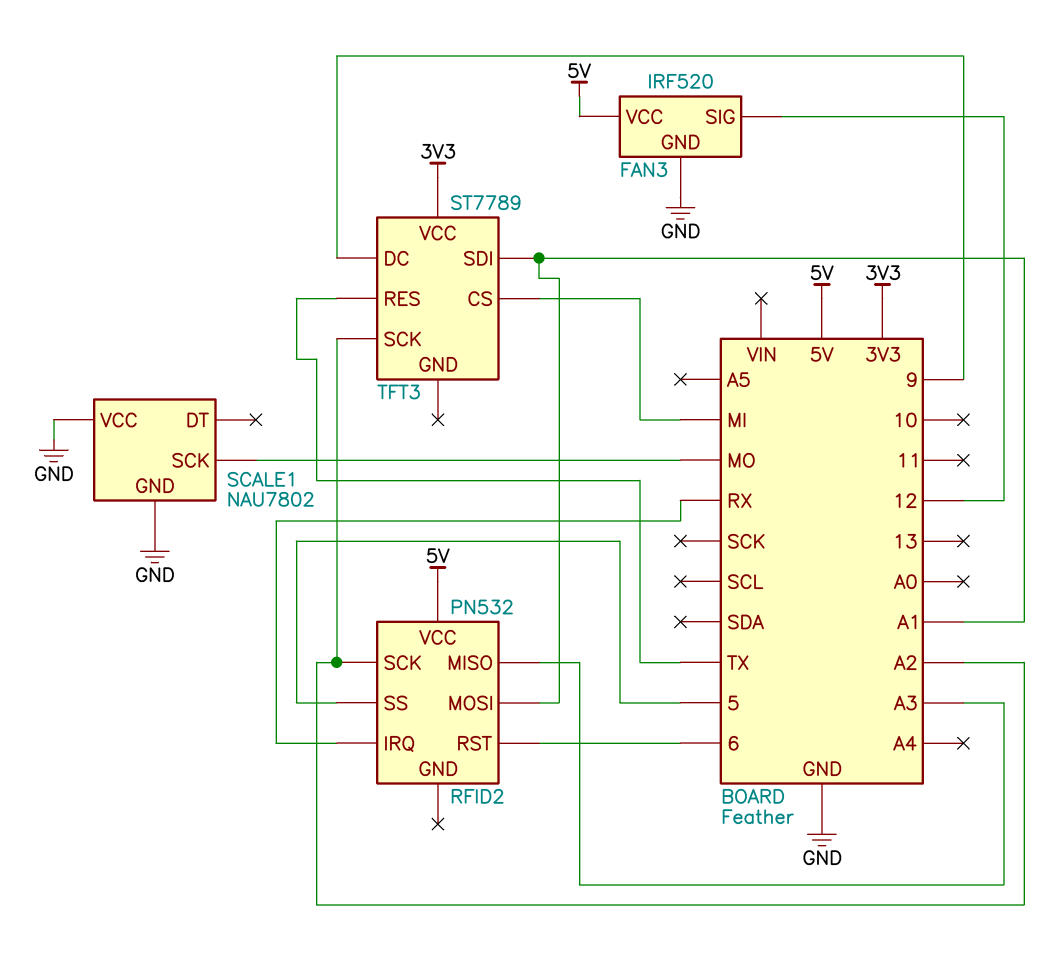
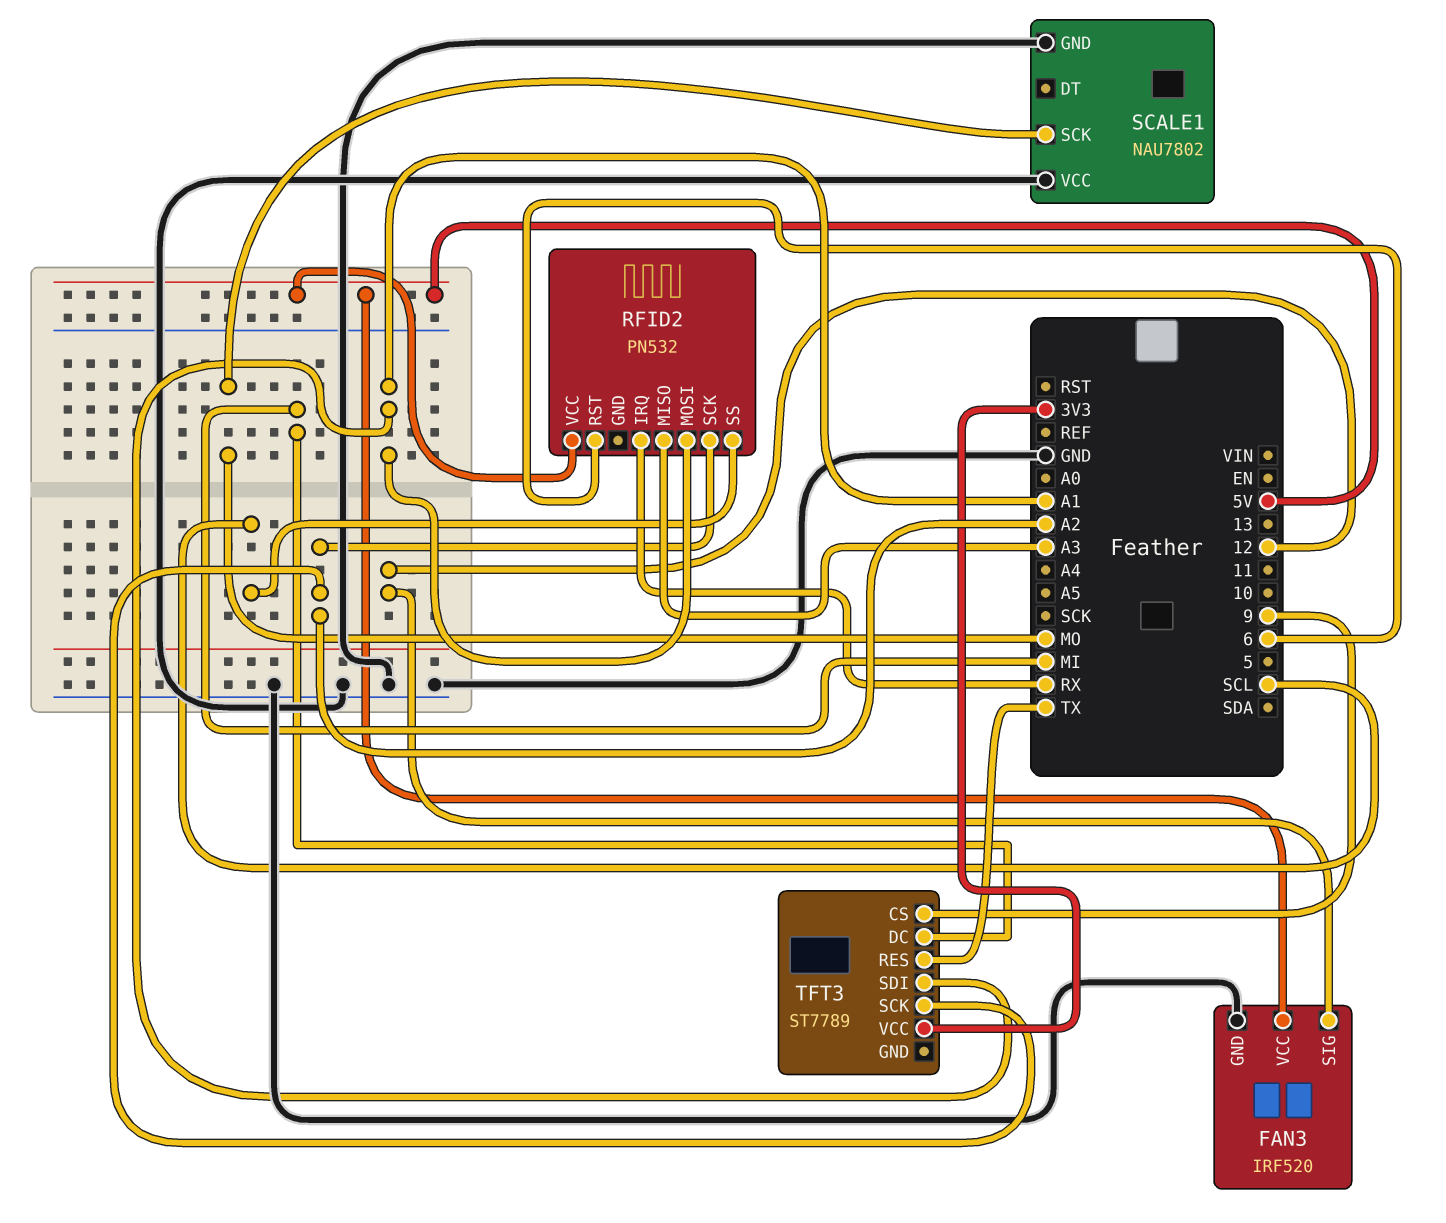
RFID2 pin SS: 5 -> SCL
TFT3 pin CS: MI -> 9
TFT3 pin DC: 9 -> MI

